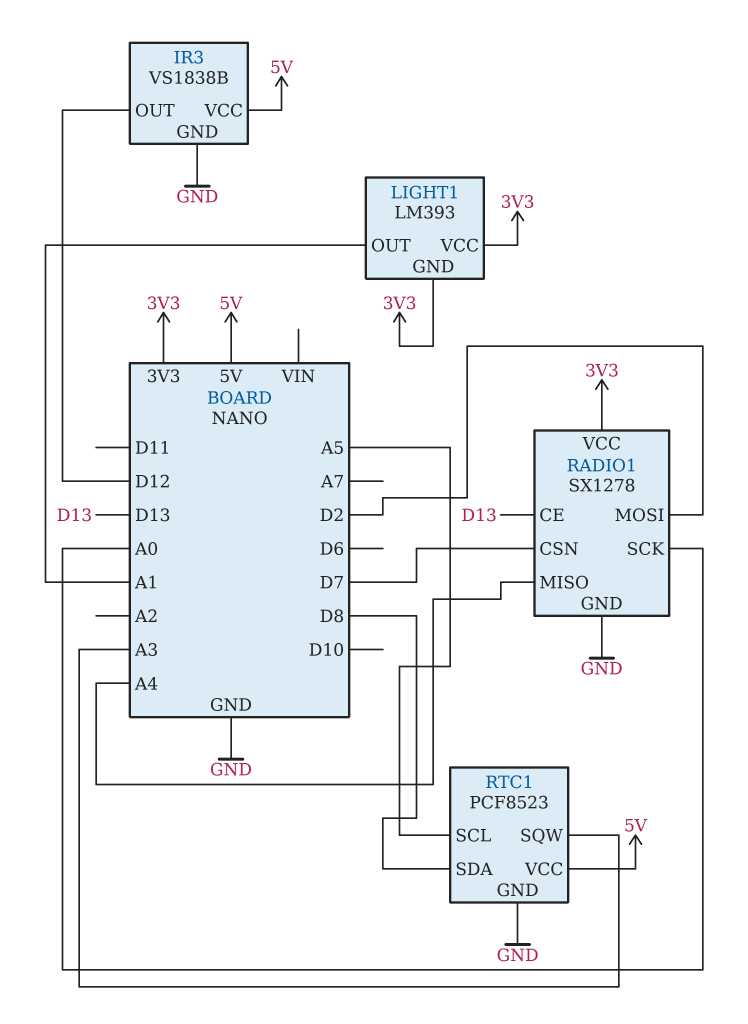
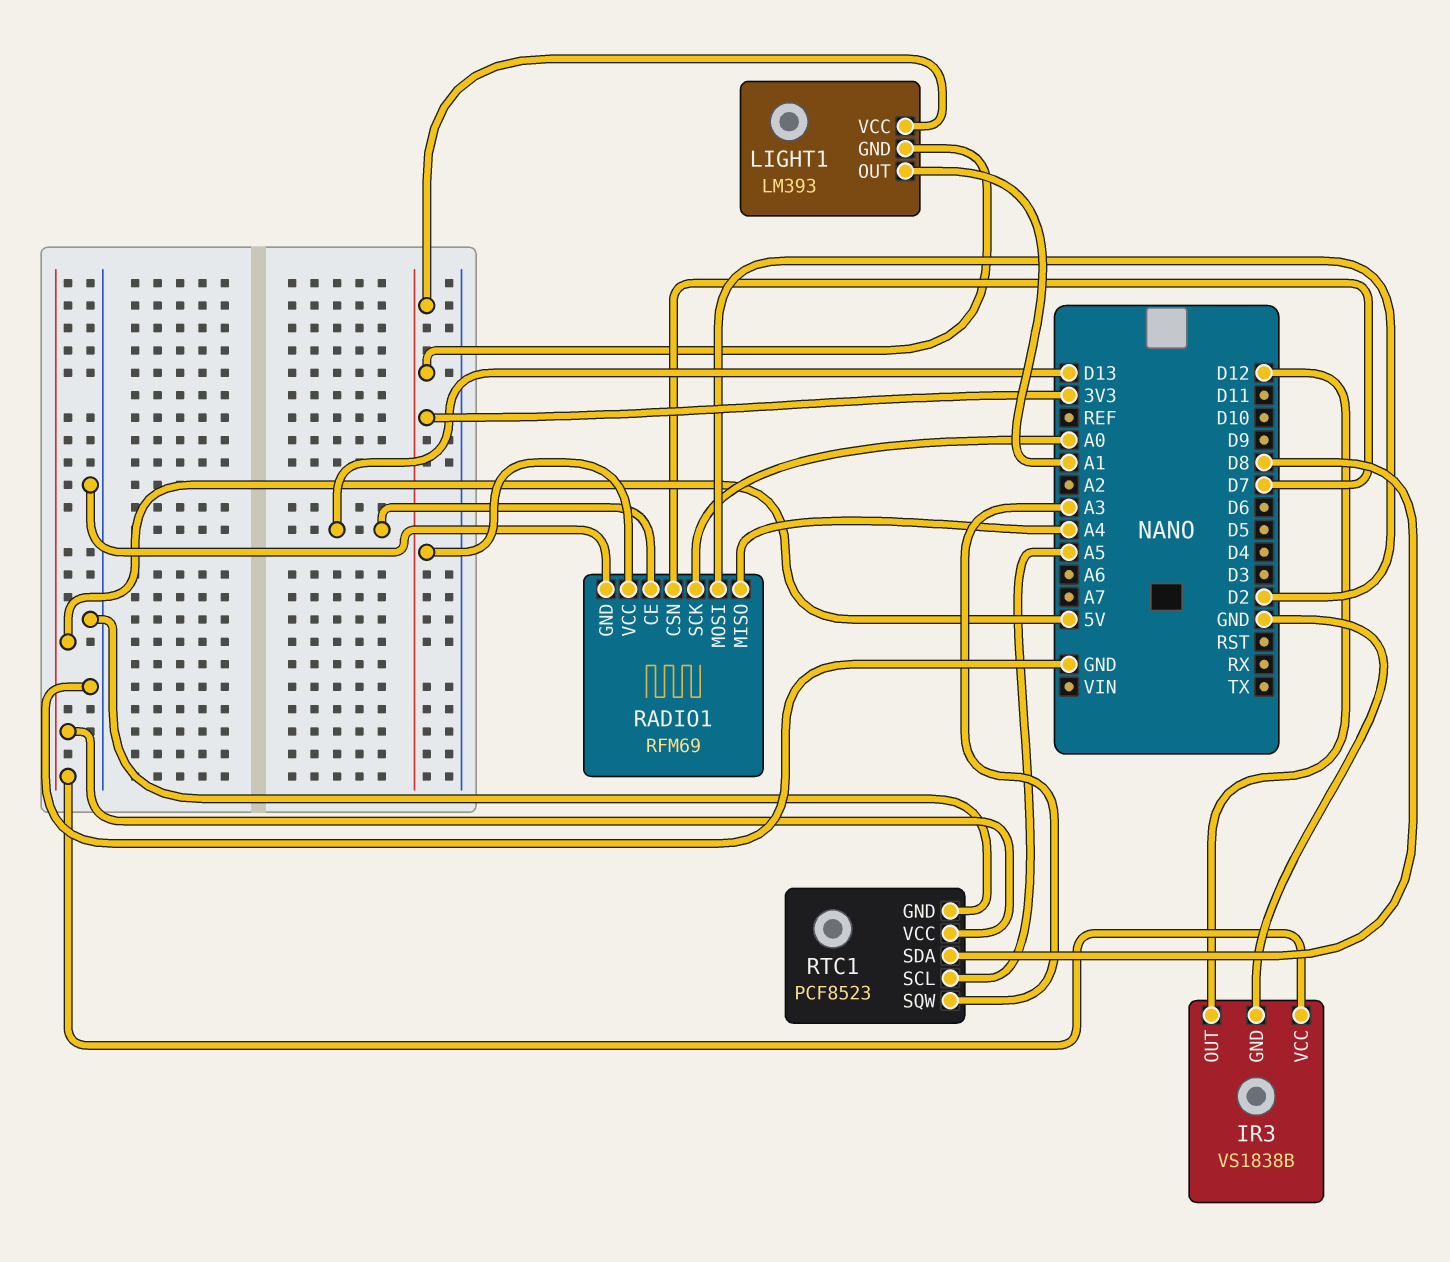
RADIO1: SX1278 -> RFM69

